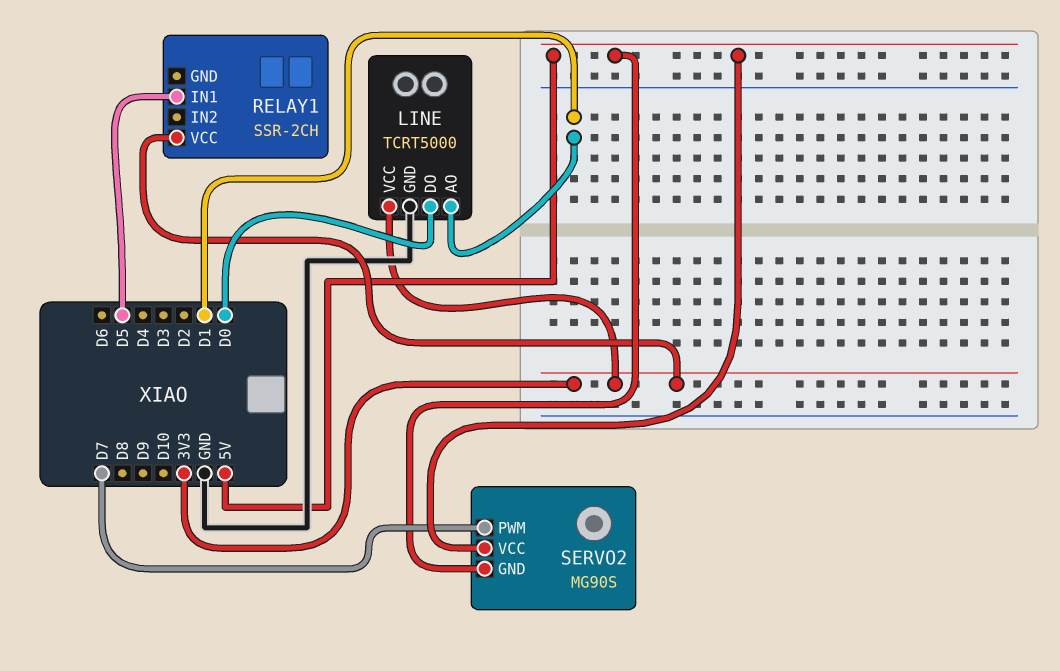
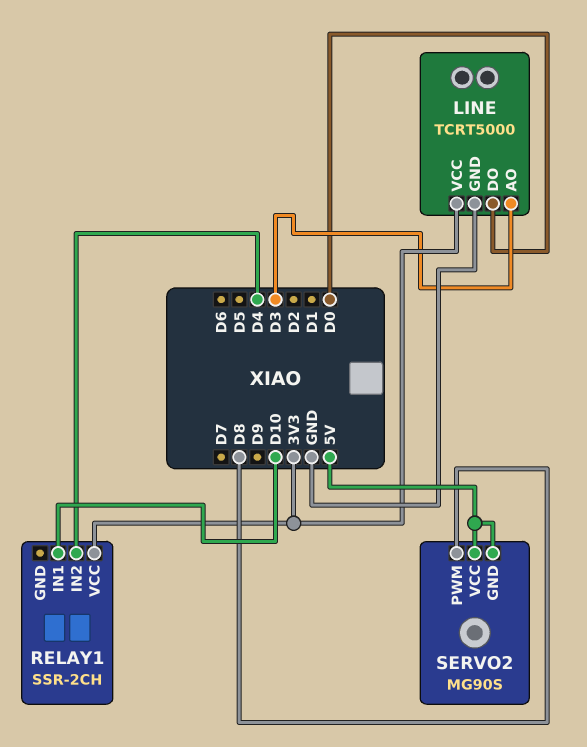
LINE pin AO: D1 -> D3
RELAY1 pin IN1: D5 -> D10
RELAY1 pin IN2: none -> D4
SERVO2 pin PWM: D7 -> D8

